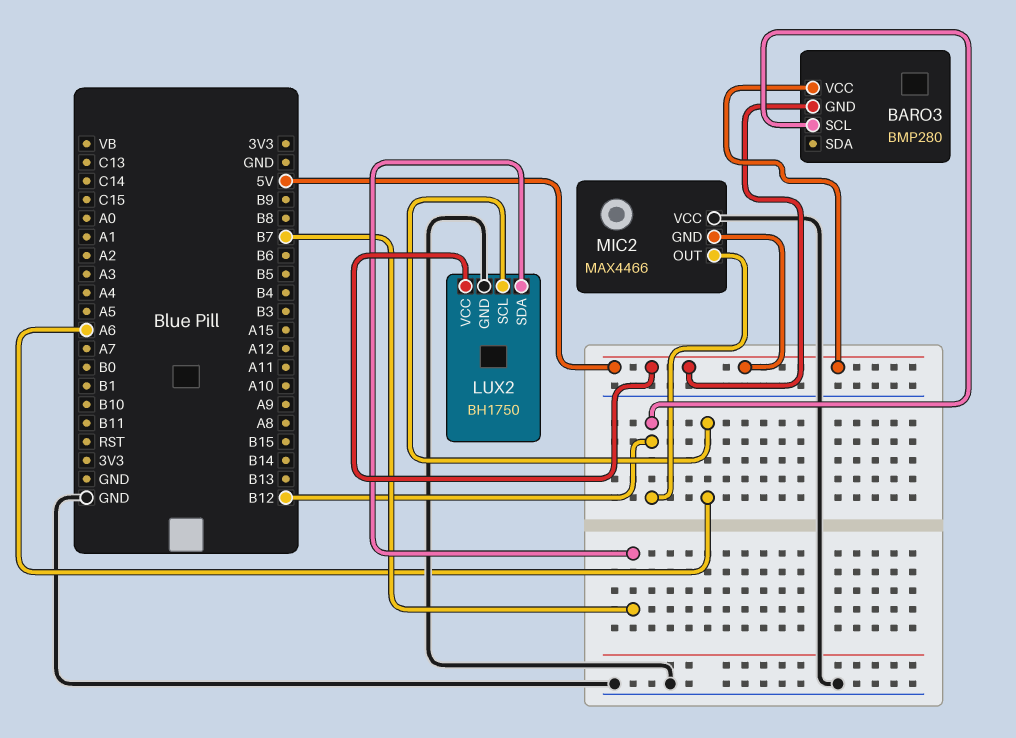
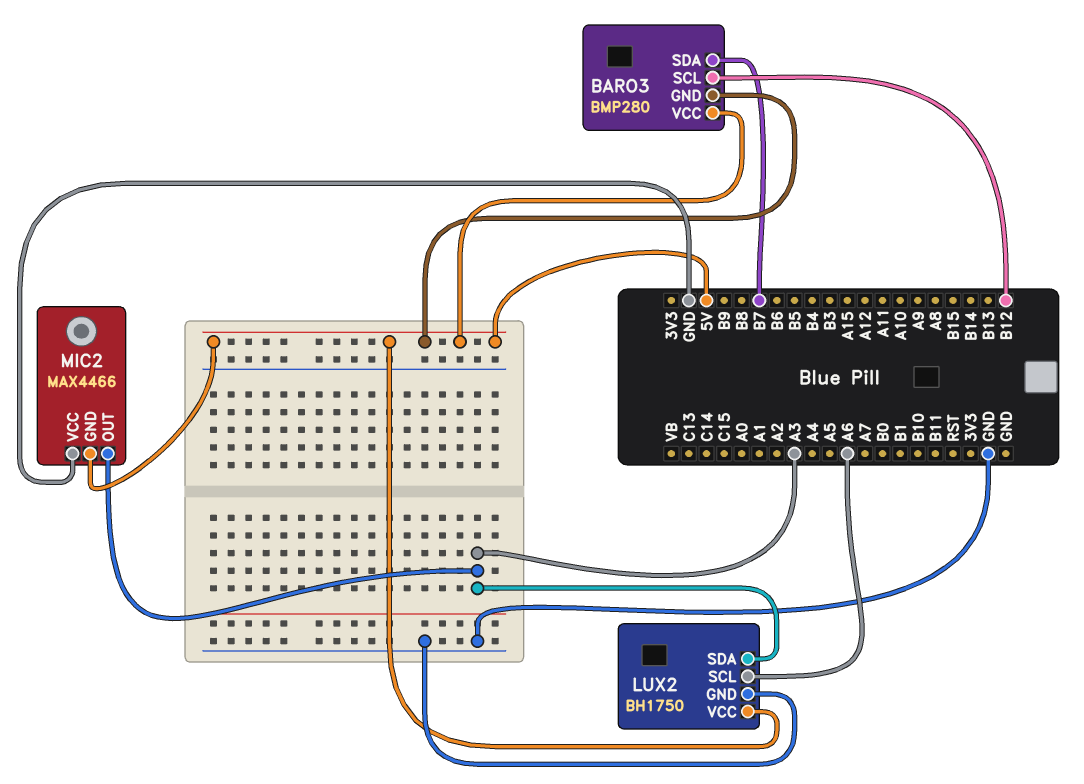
BARO3 pin SDA: none -> B7
LUX2 pin SDA: B7 -> A3
MIC2 pin OUT: B12 -> A3

